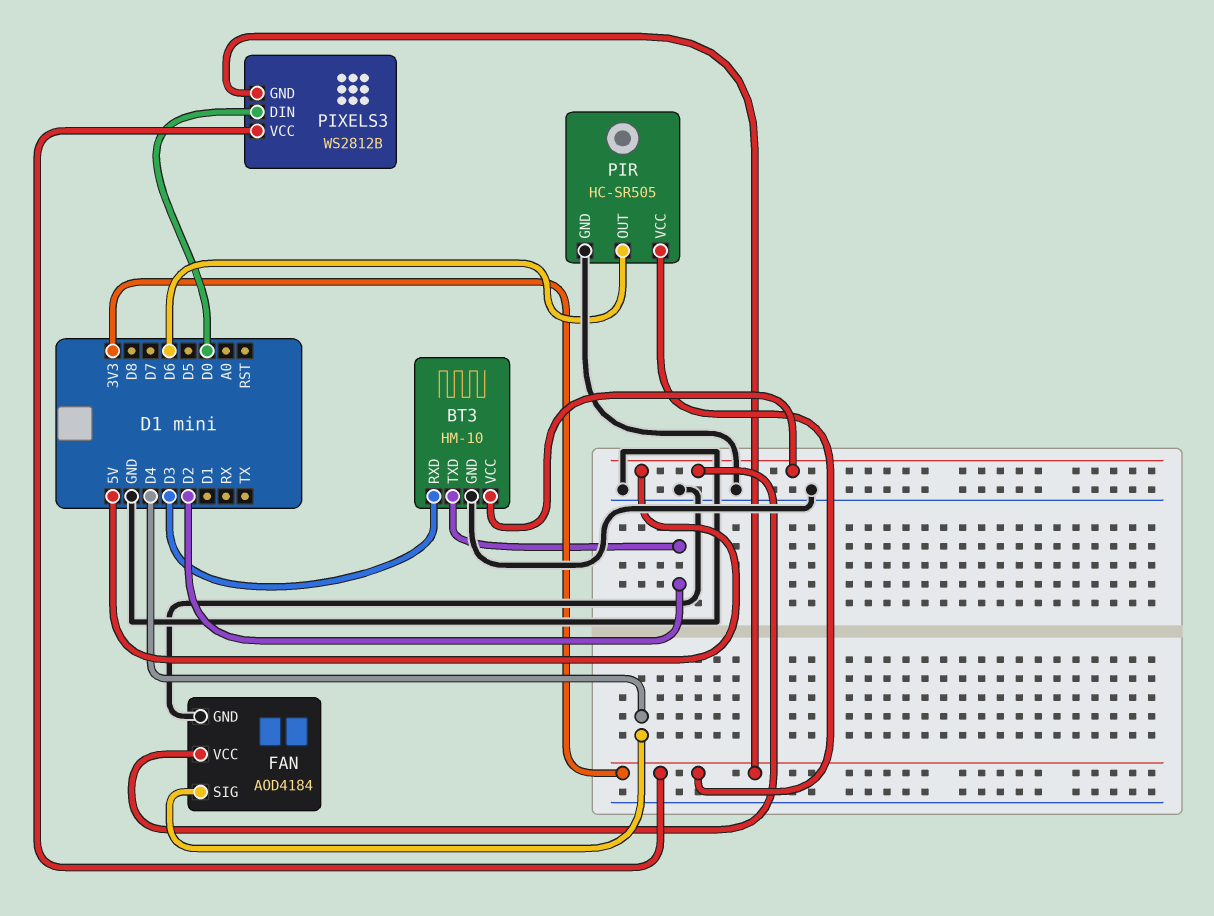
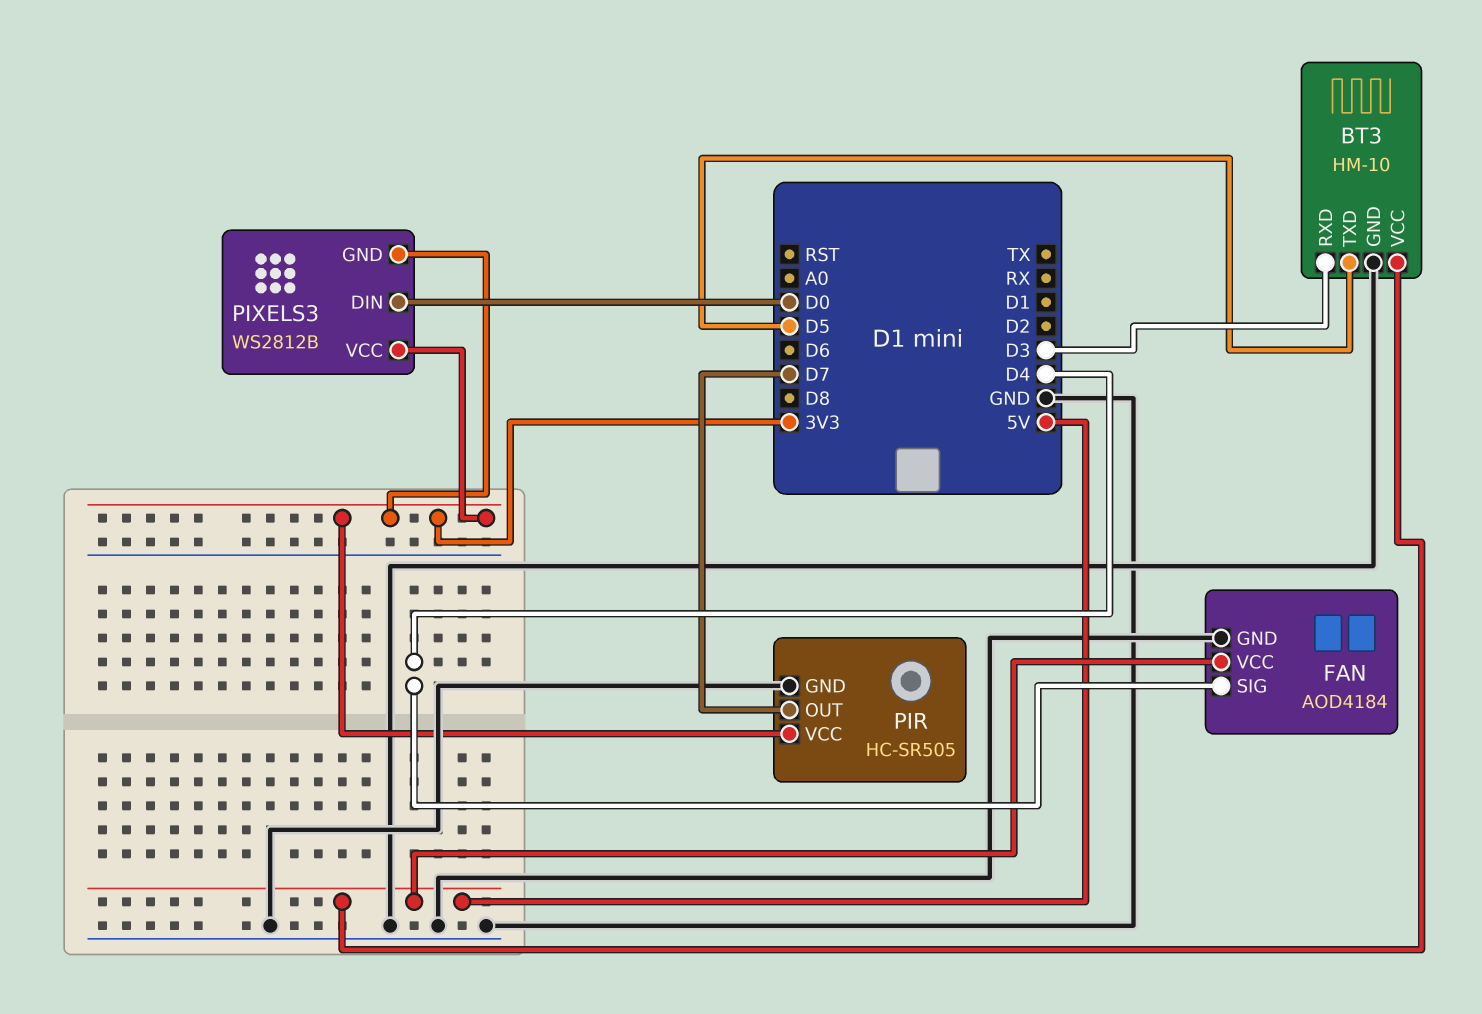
BT3 pin TXD: D2 -> D5
PIR pin OUT: D6 -> D7

